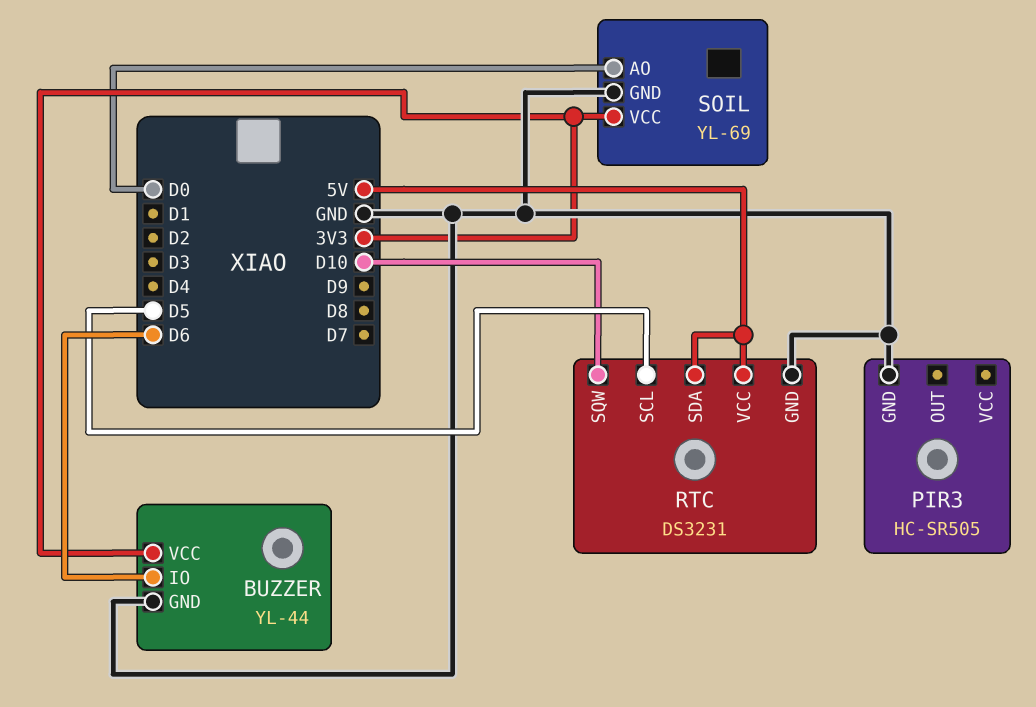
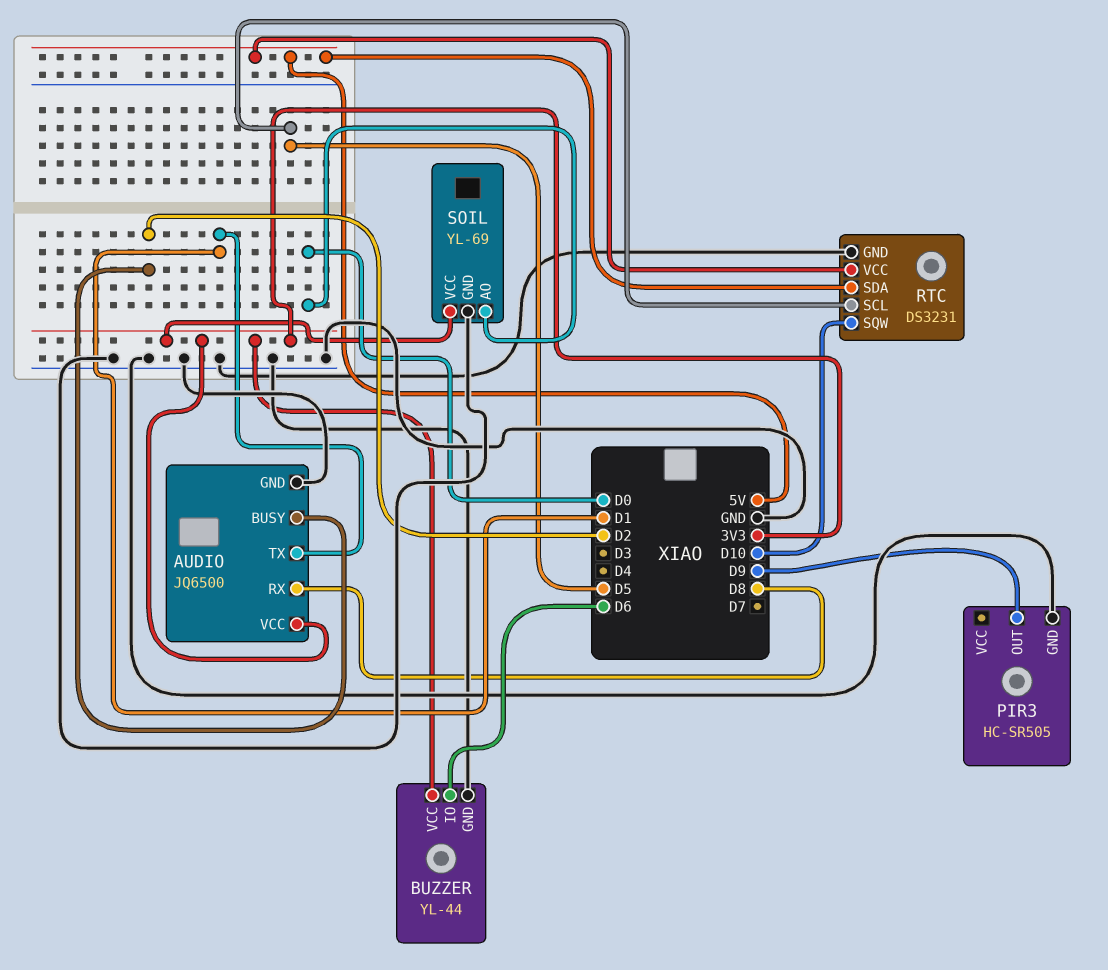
AUDIO: none -> JQ6500
AUDIO pin BUSY: none -> D2
AUDIO pin GND: none -> GND
AUDIO pin RX: none -> D8
AUDIO pin TX: none -> D1
AUDIO pin VCC: none -> 3V3
PIR3 pin OUT: none -> D9

